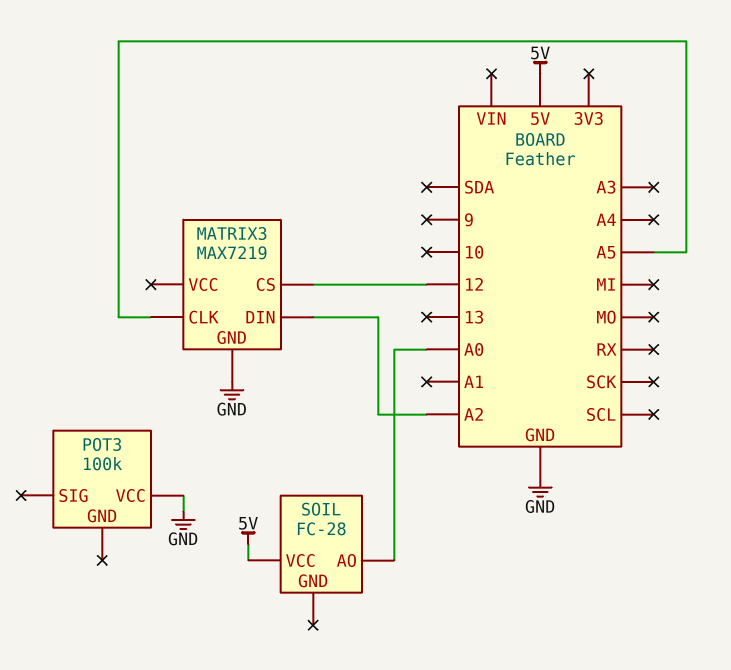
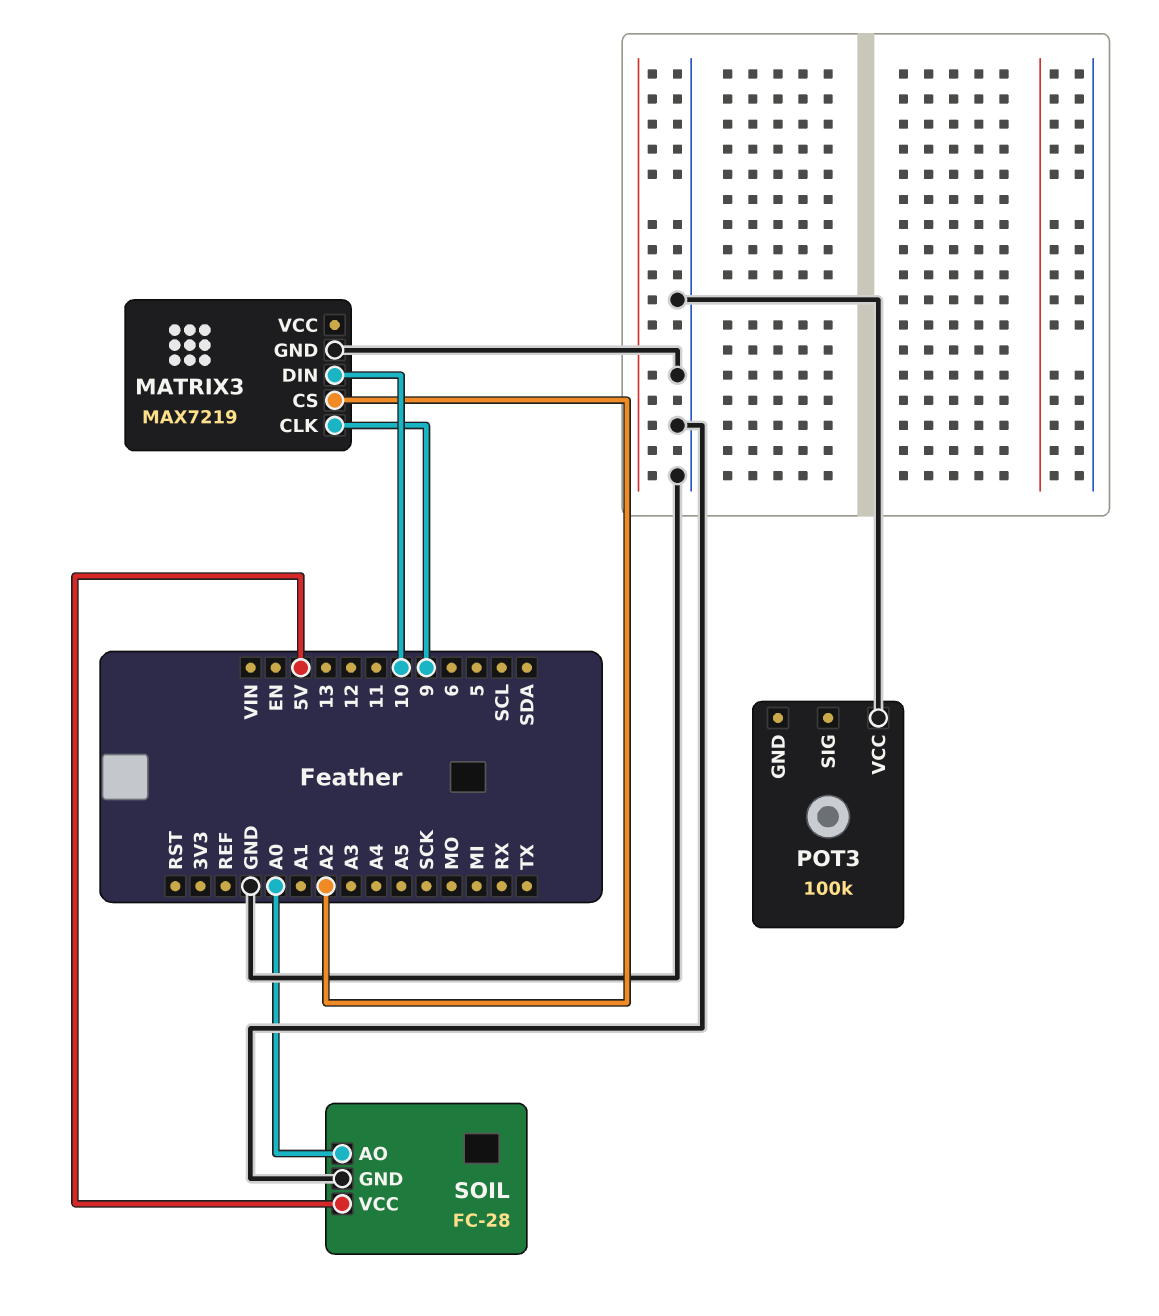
MATRIX3 pin CLK: A5 -> 9
MATRIX3 pin CS: 12 -> A2
MATRIX3 pin DIN: A2 -> 10
SOIL pin GND: none -> GND

